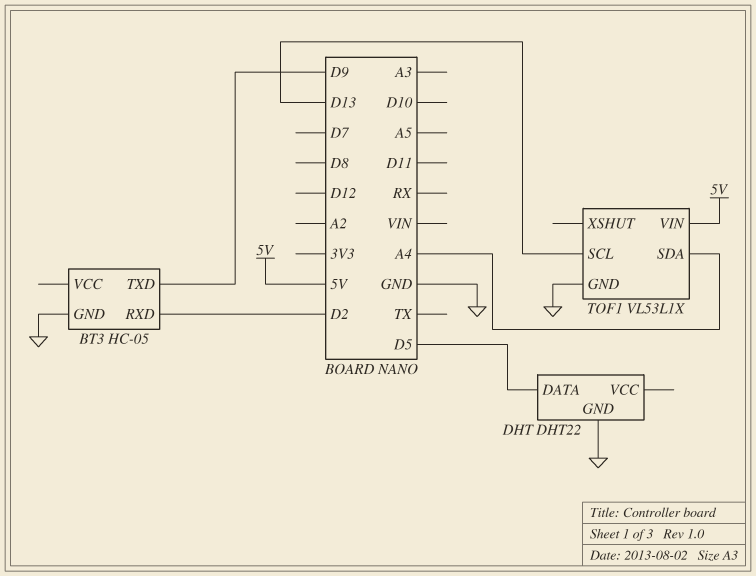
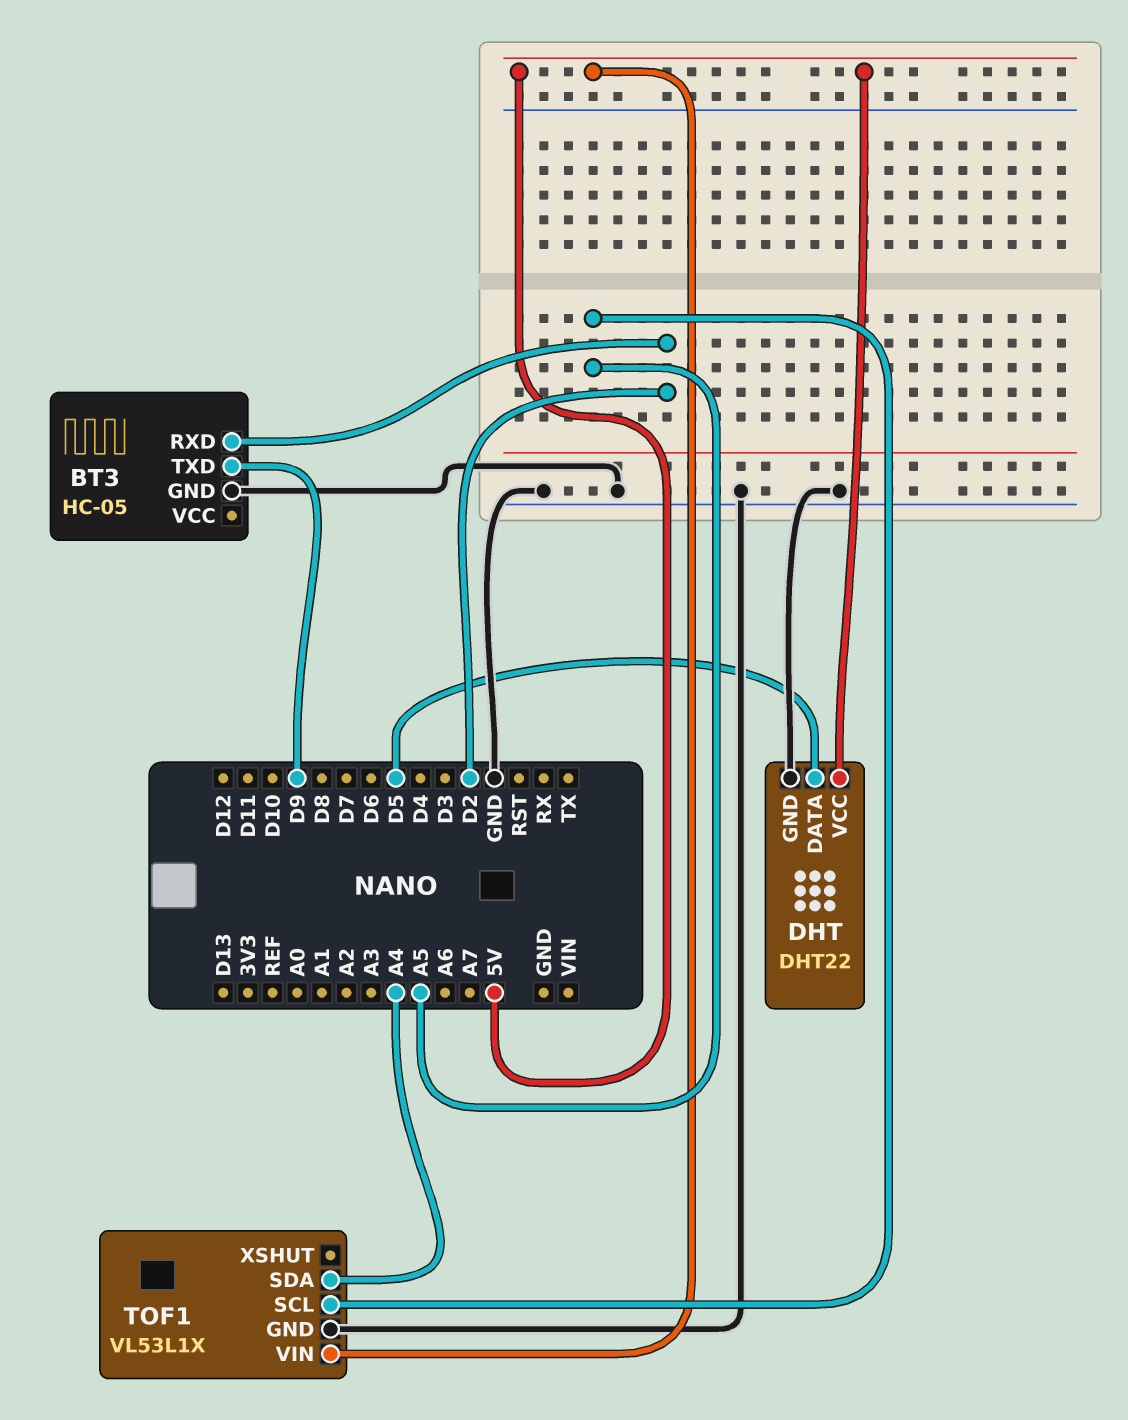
DHT pin VCC: none -> 5V
TOF1 pin SCL: D13 -> A5

